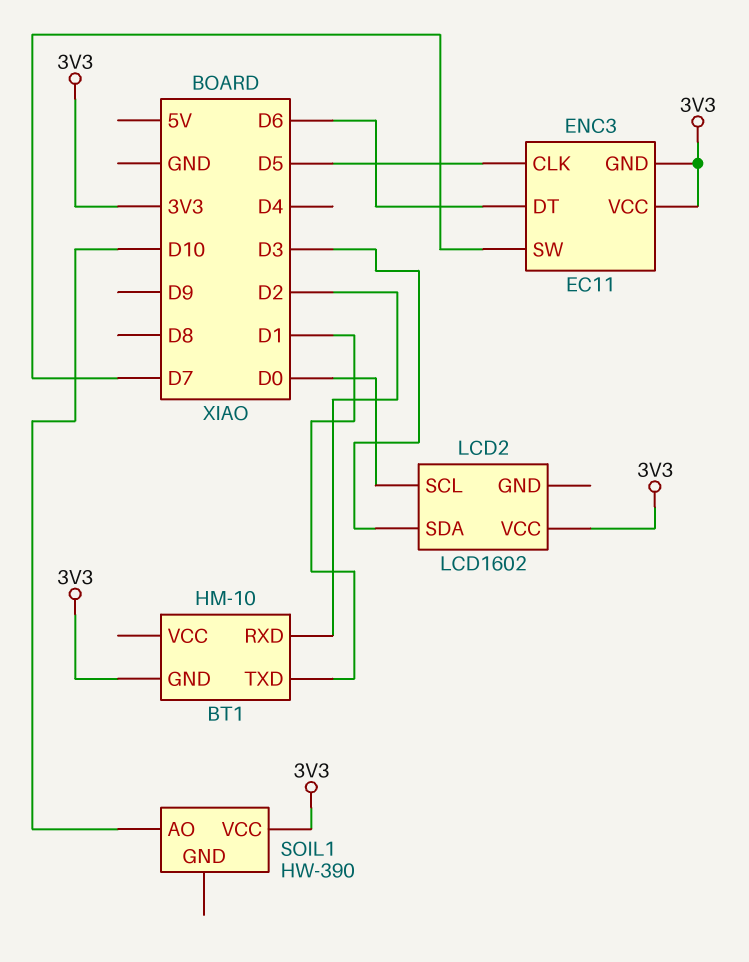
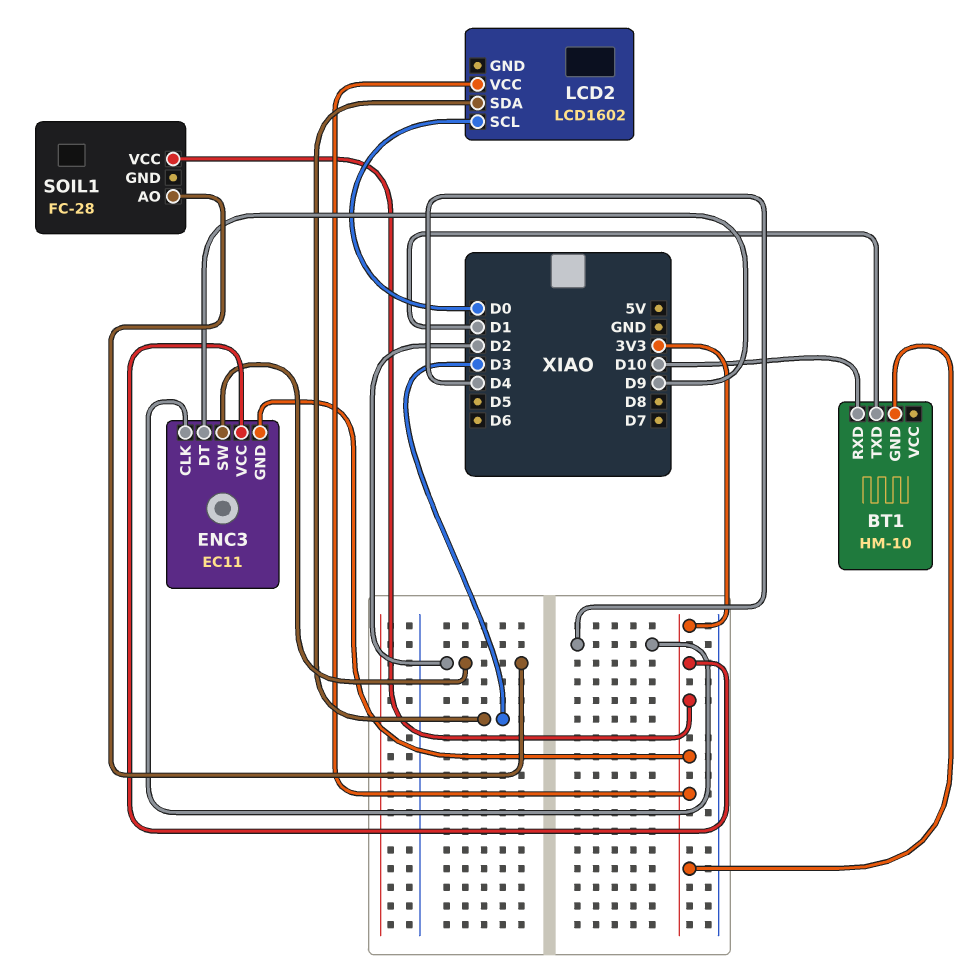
BT1 pin RXD: D2 -> D10
ENC3 pin CLK: D5 -> D4
ENC3 pin DT: D6 -> D9
ENC3 pin SW: D7 -> D2
SOIL1: HW-390 -> FC-28
SOIL1 pin AO: D10 -> D2

